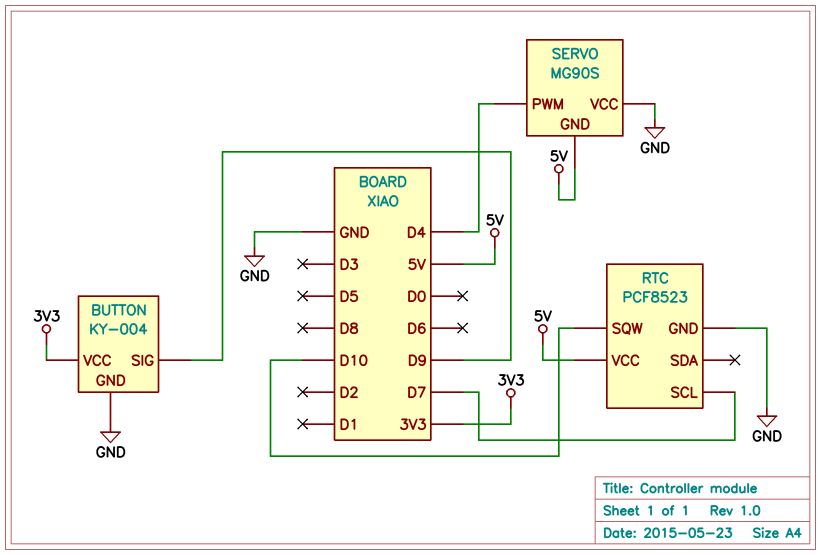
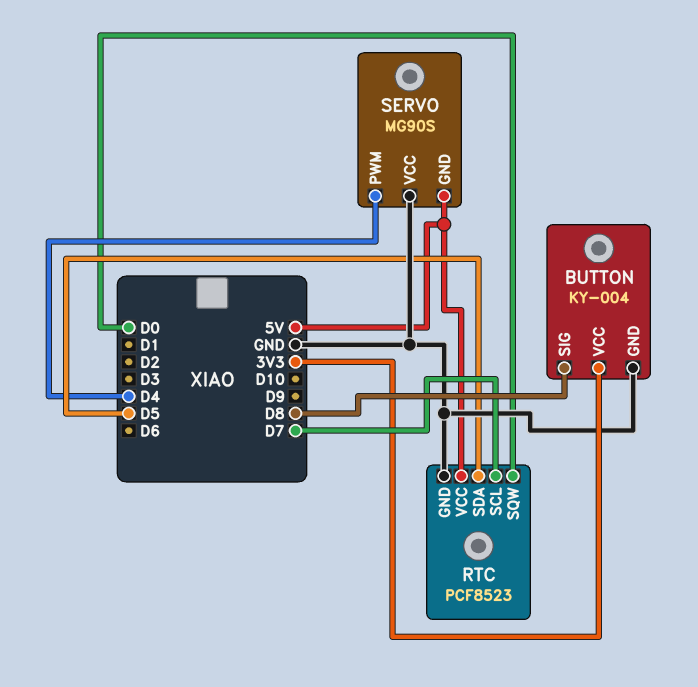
BUTTON pin SIG: D9 -> D8
RTC pin SDA: none -> D5
RTC pin SQW: D10 -> D0

